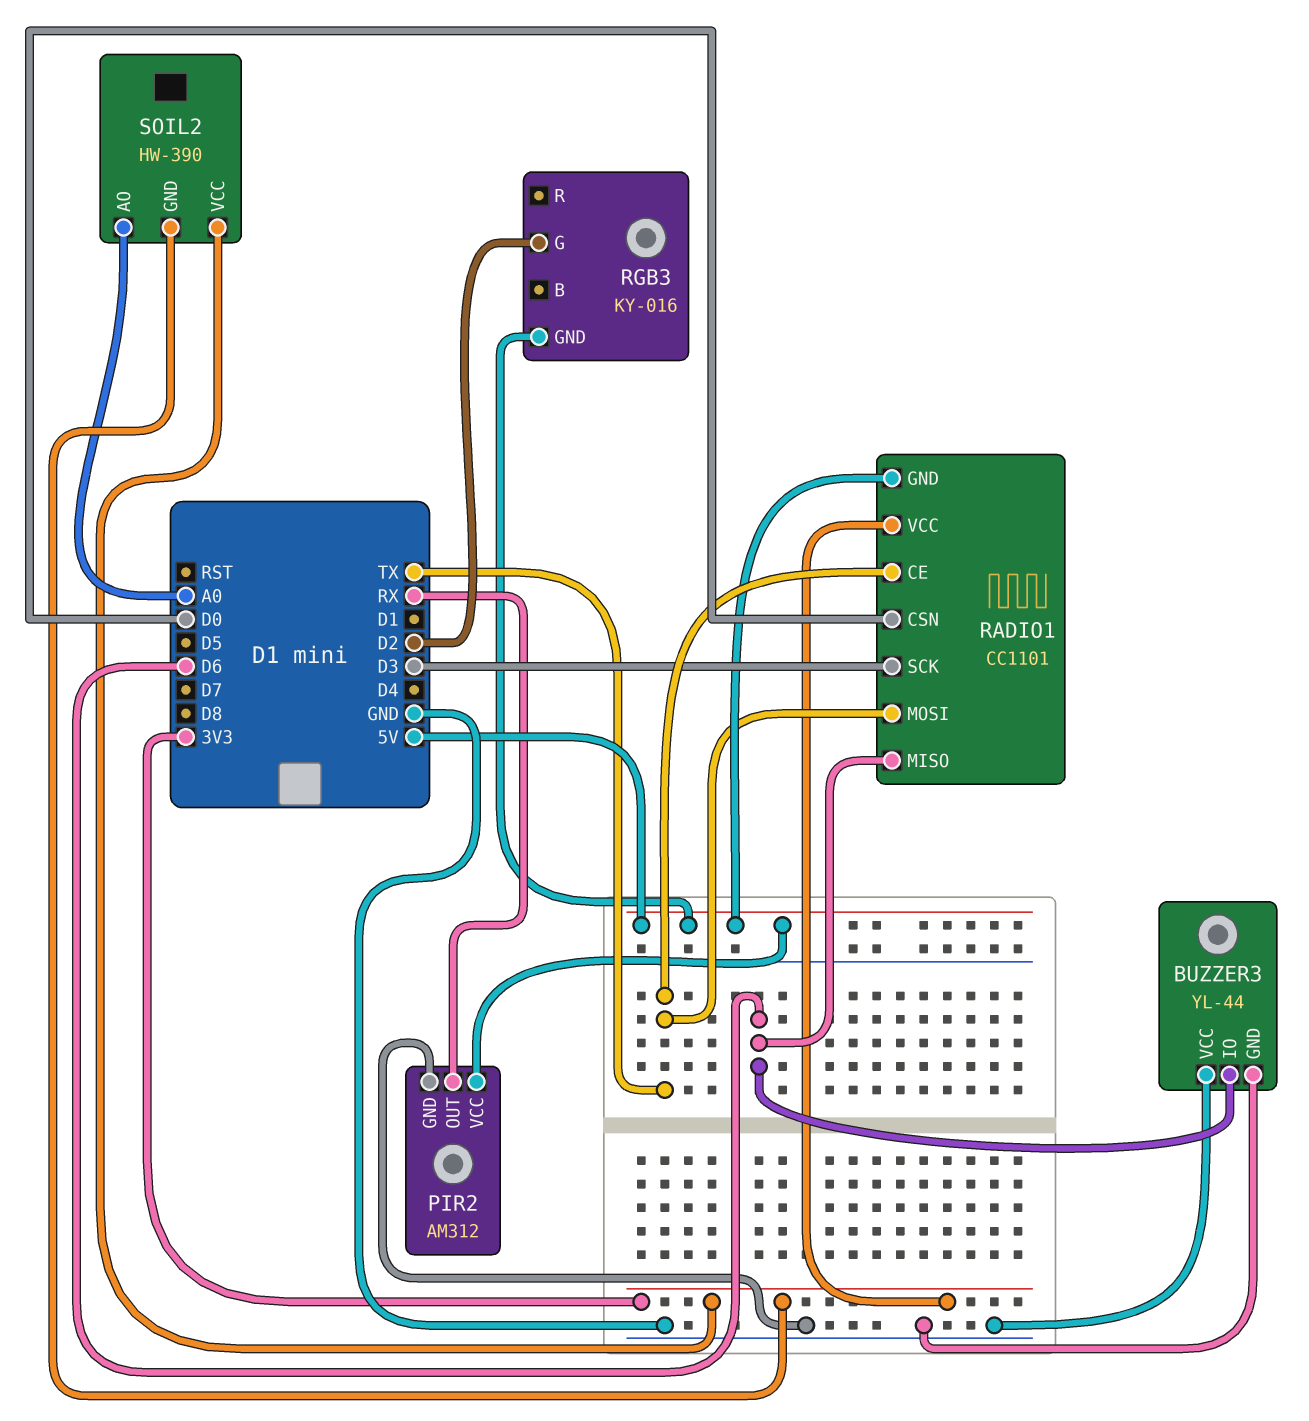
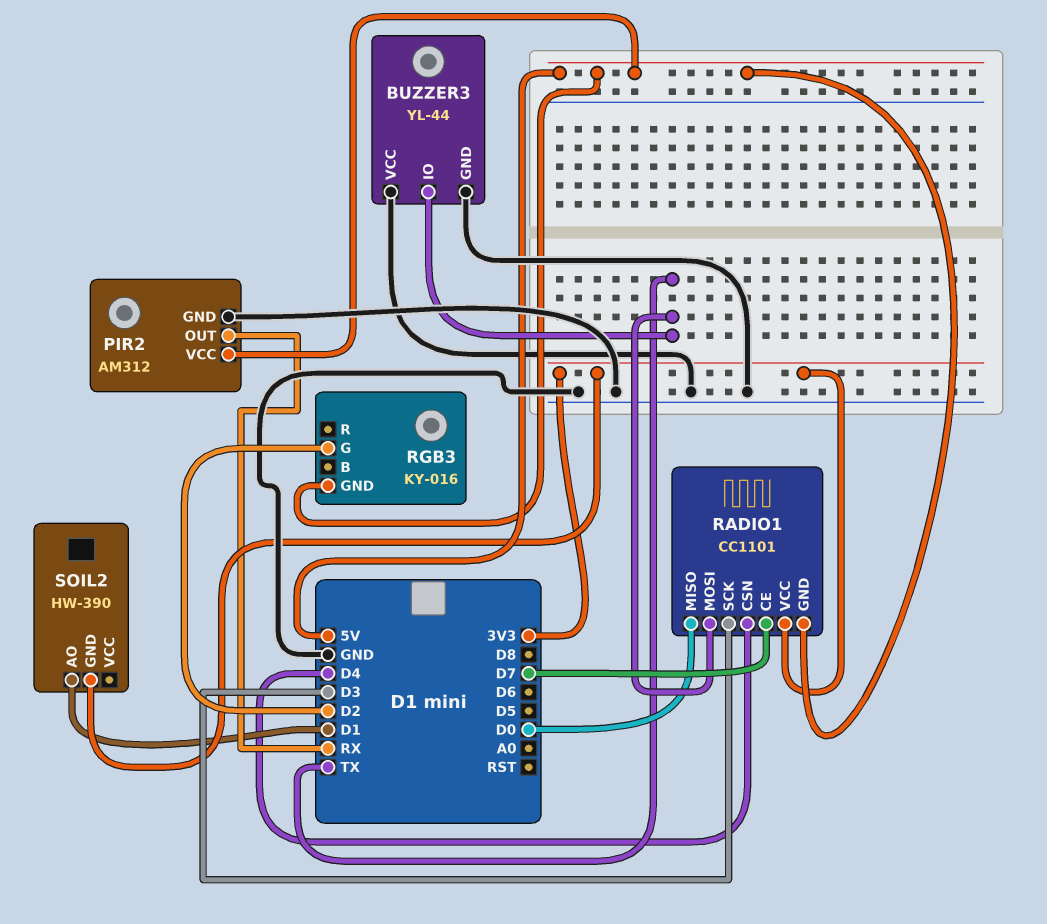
BUZZER3 pin IO: D6 -> TX
RADIO1 pin CE: TX -> D7
RADIO1 pin CSN: D0 -> D4
RADIO1 pin MISO: D6 -> D0
SOIL2 pin AO: A0 -> D1
SOIL2 pin VCC: 3V3 -> none

